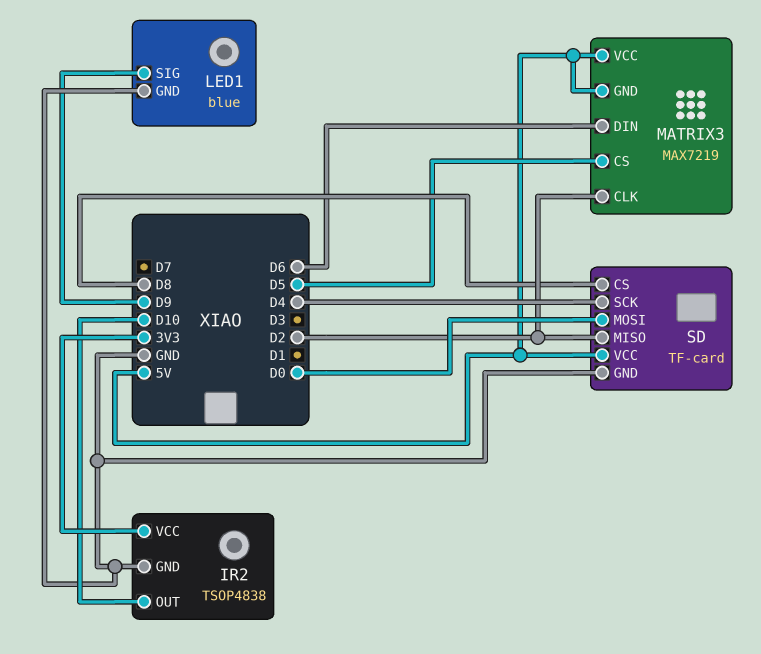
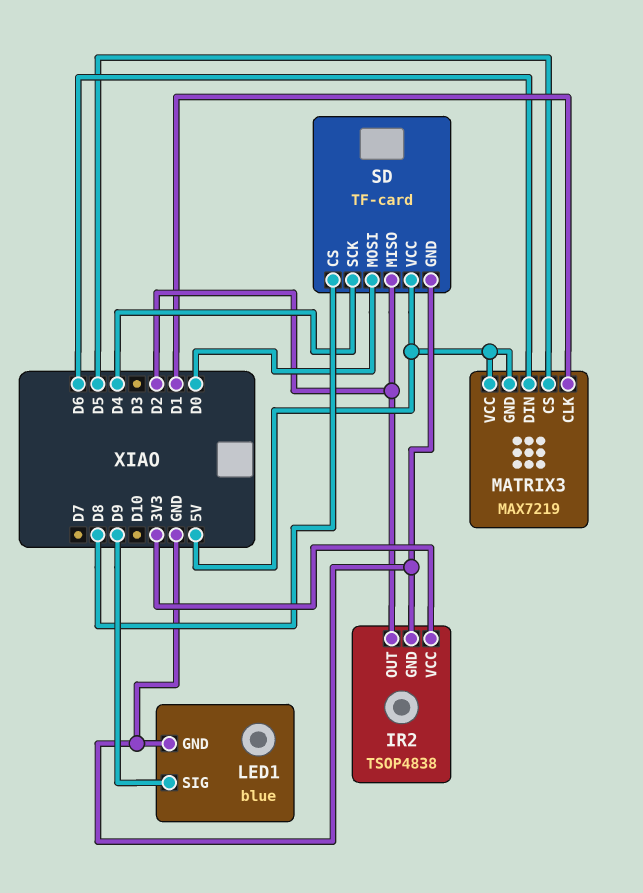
IR2 pin OUT: D10 -> D2
MATRIX3 pin CLK: D2 -> D1

